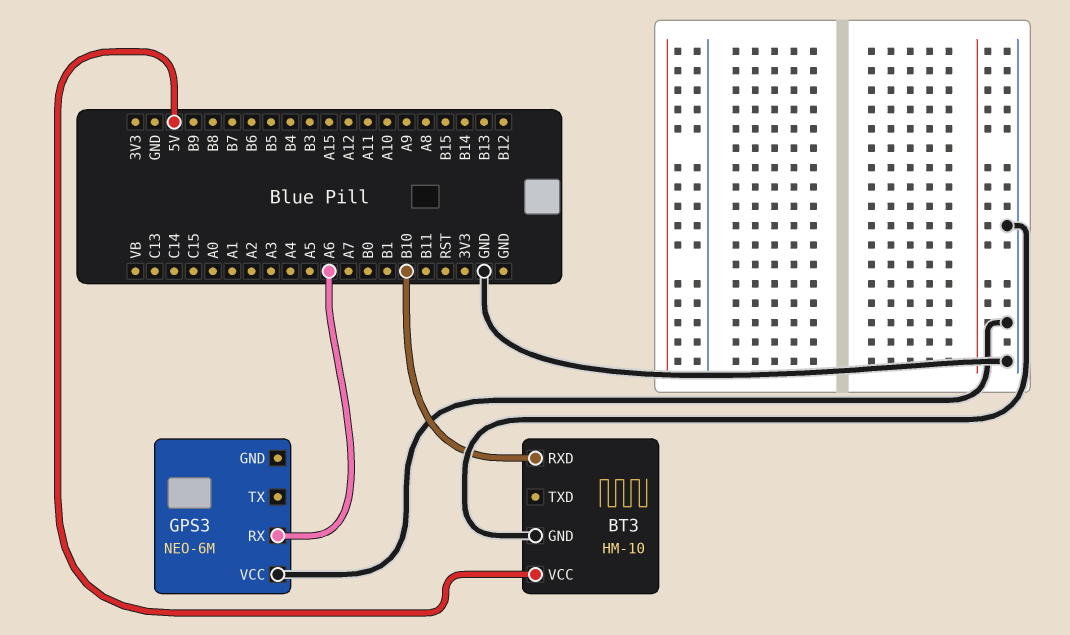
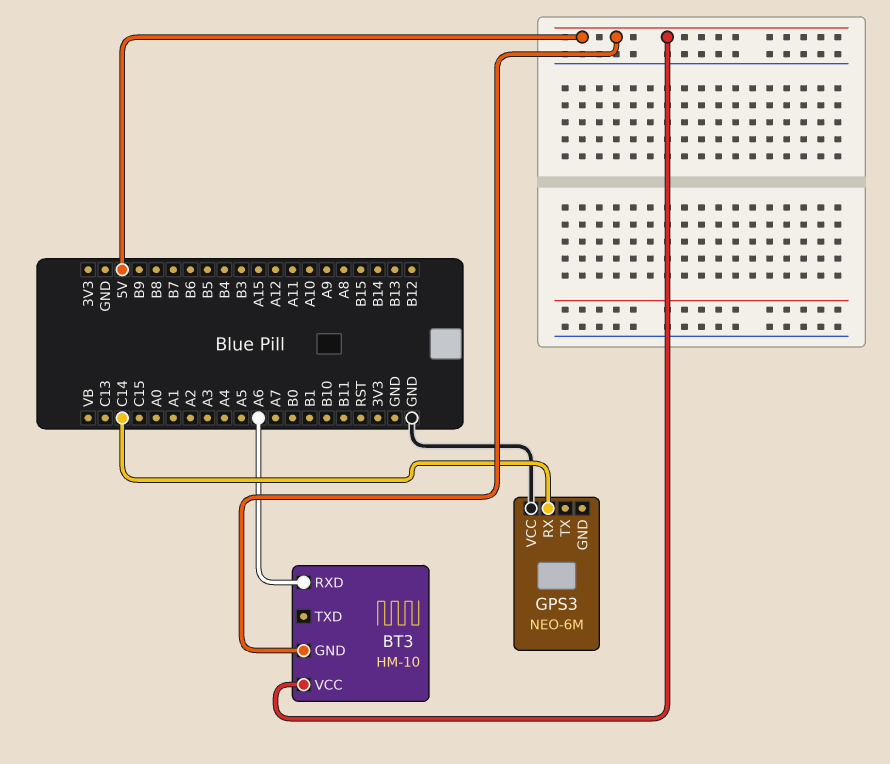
BT3 pin GND: GND -> 5V
BT3 pin RXD: B10 -> A6
GPS3 pin RX: A6 -> C14

